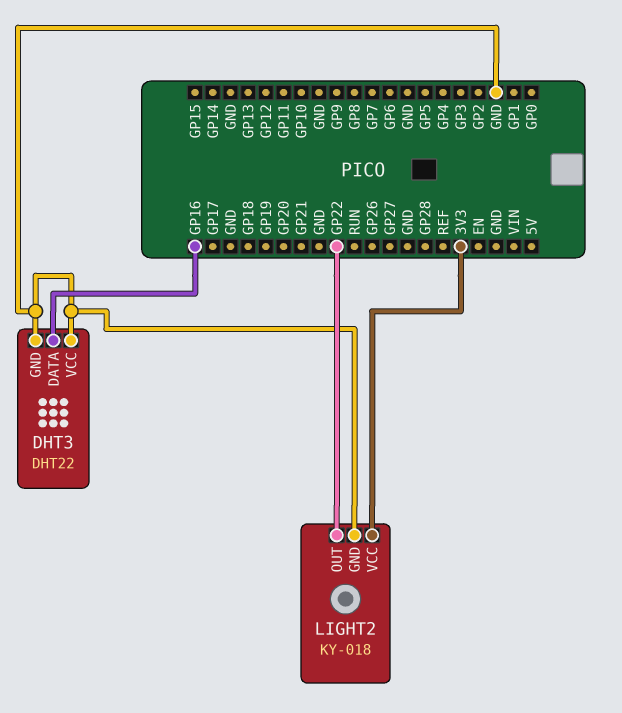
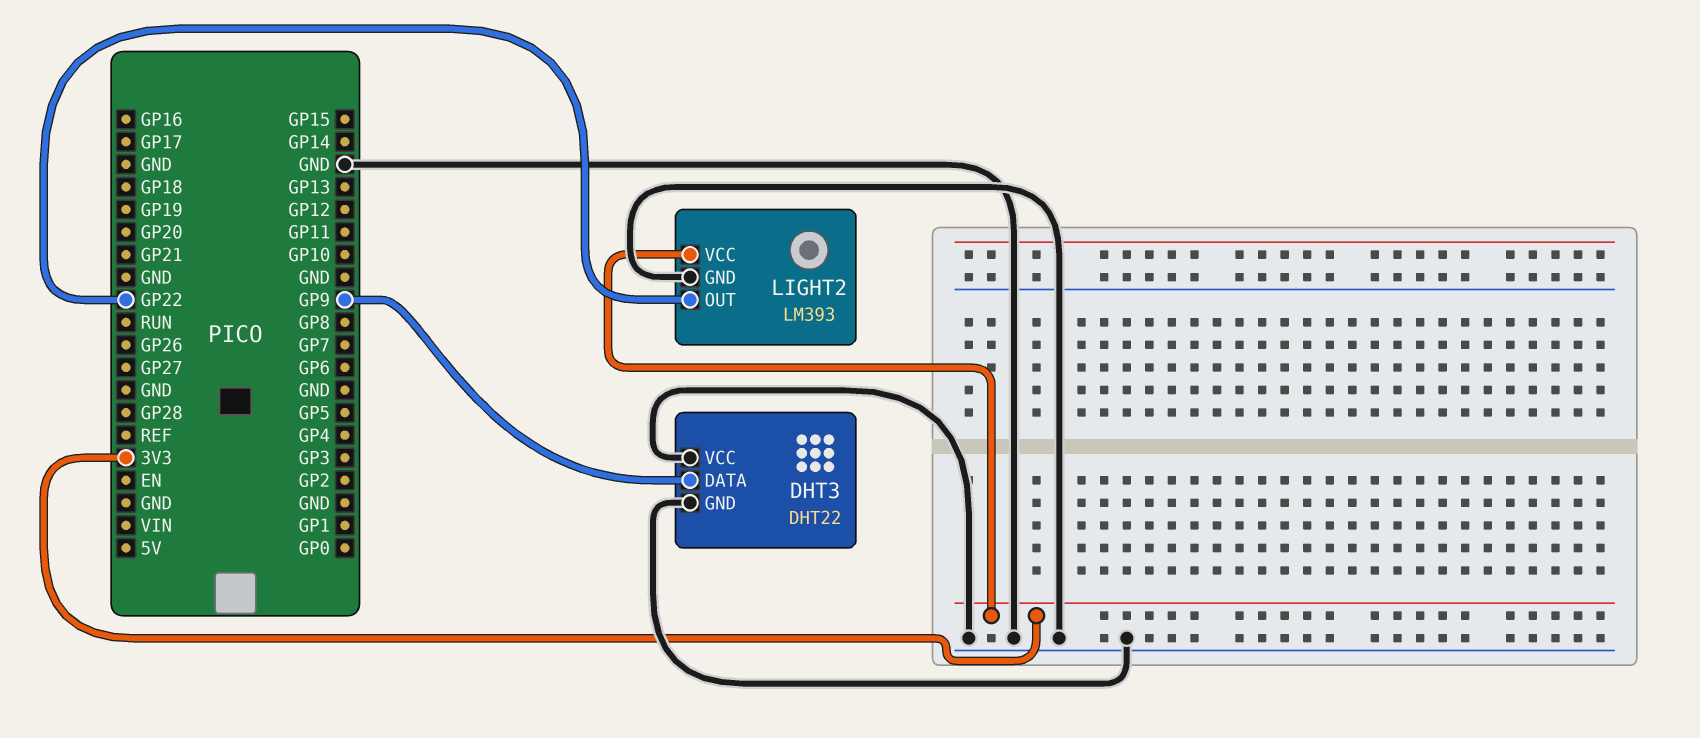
DHT3 pin DATA: GP16 -> GP9
LIGHT2: KY-018 -> LM393

